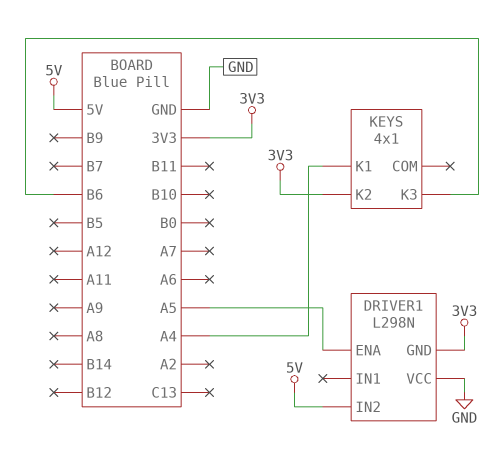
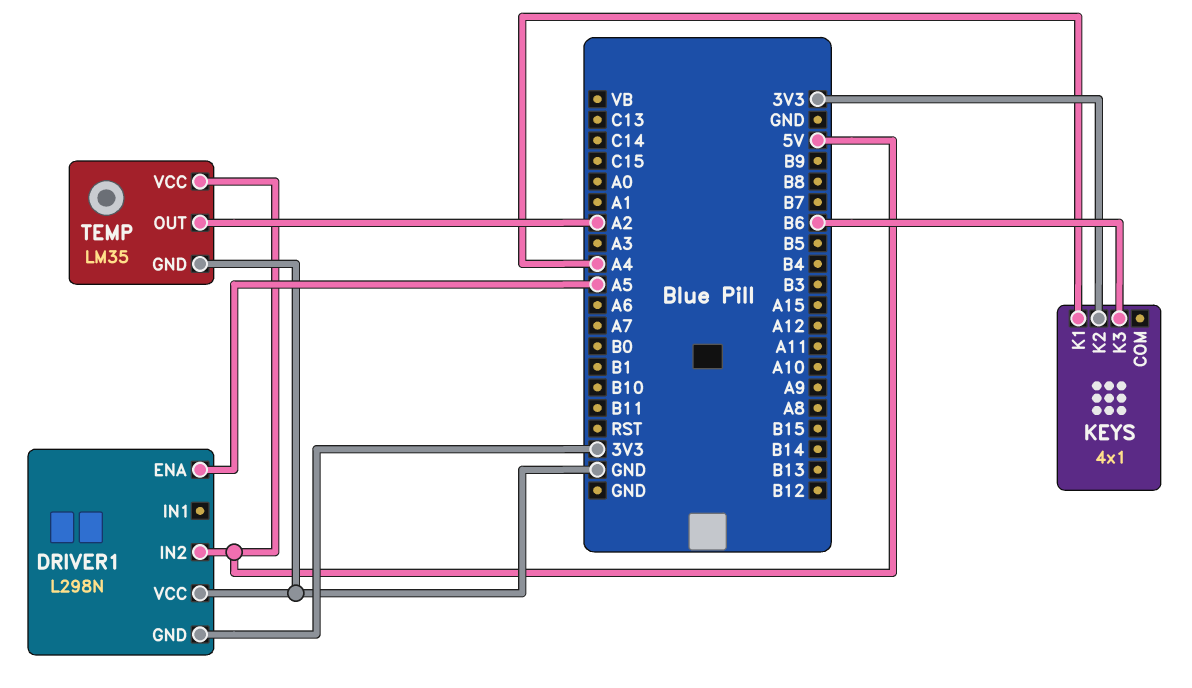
TEMP: none -> LM35
TEMP pin GND: none -> GND
TEMP pin OUT: none -> A2
TEMP pin VCC: none -> 5V

